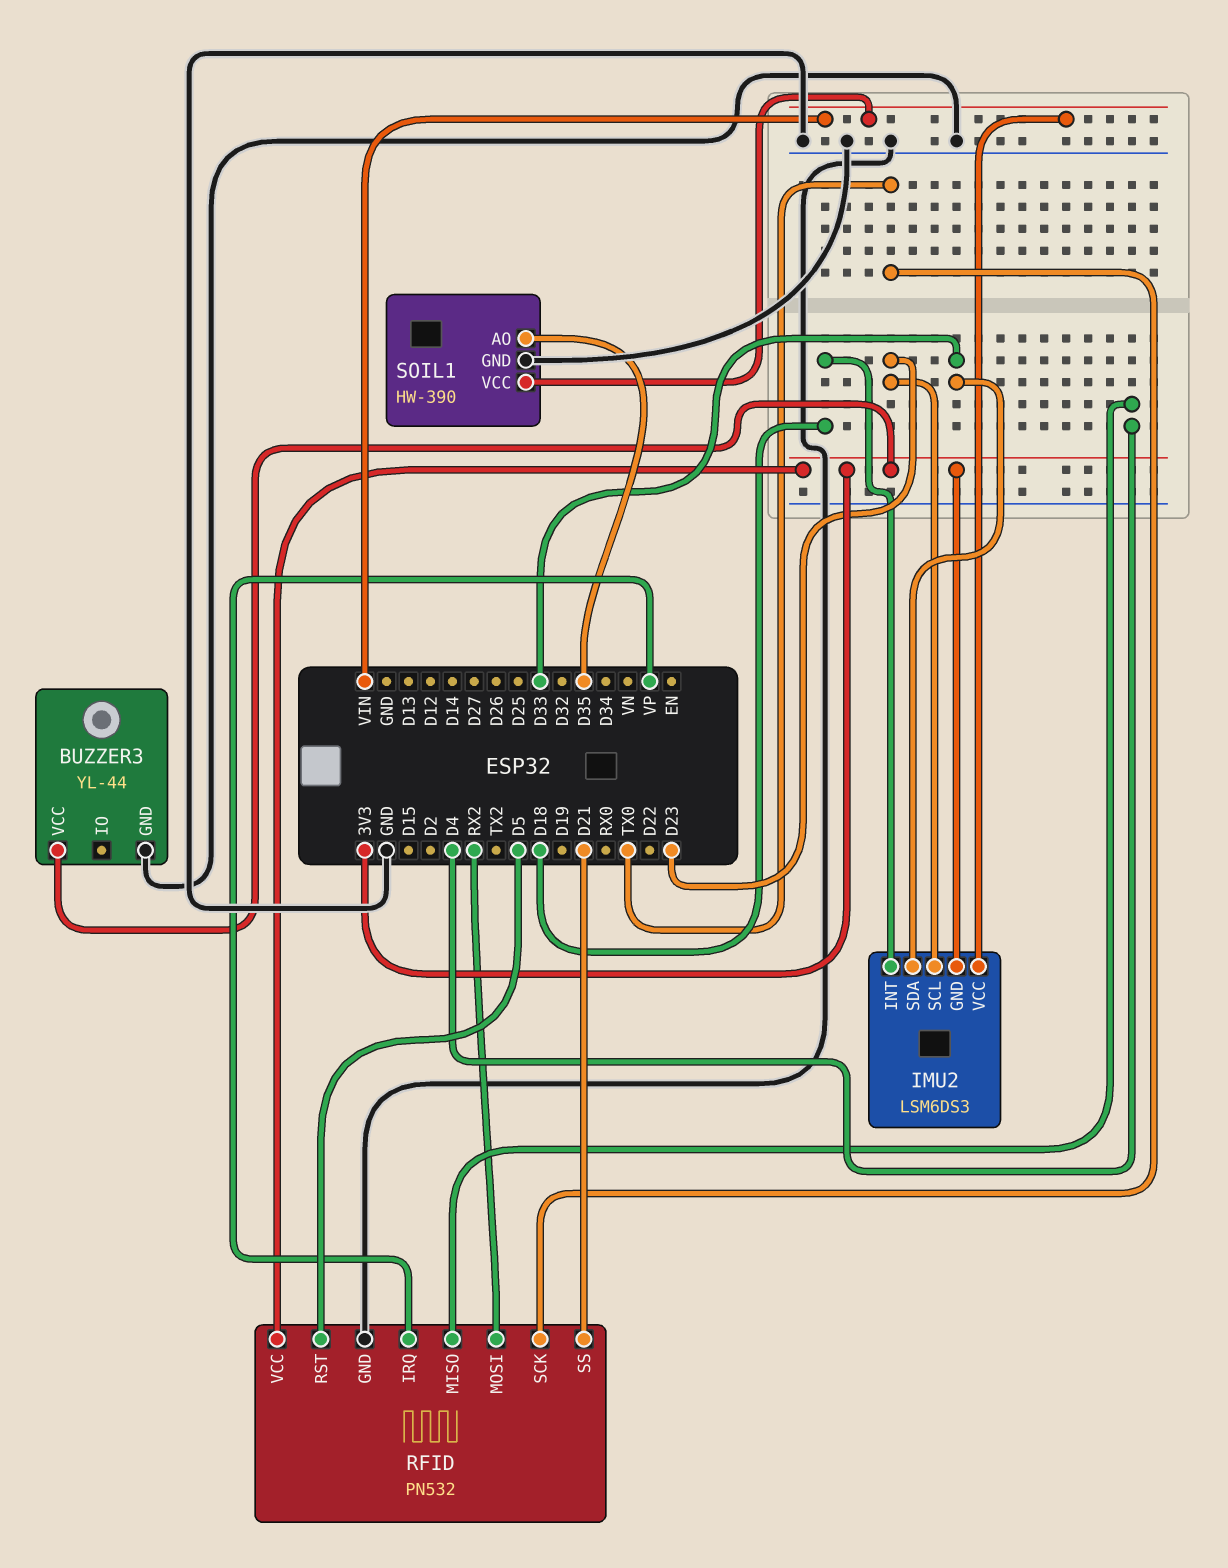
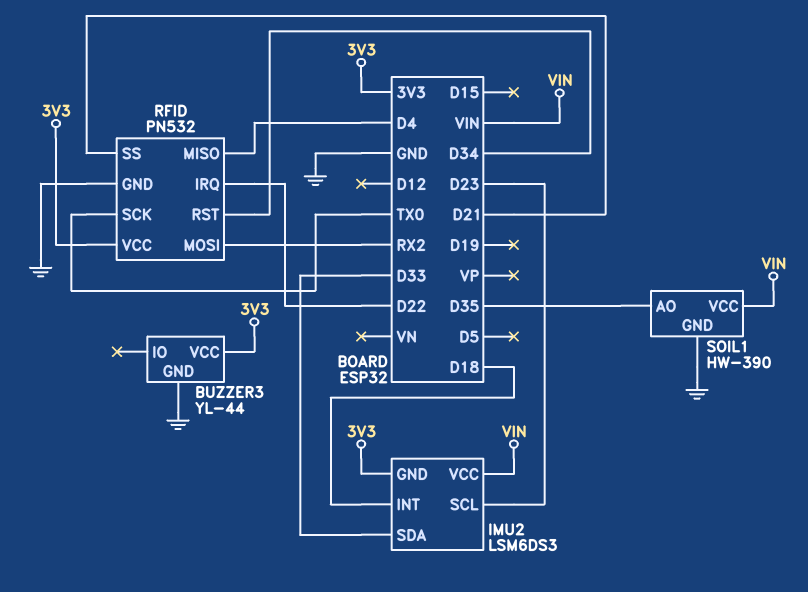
RFID pin IRQ: VP -> D22
RFID pin RST: D5 -> D34

